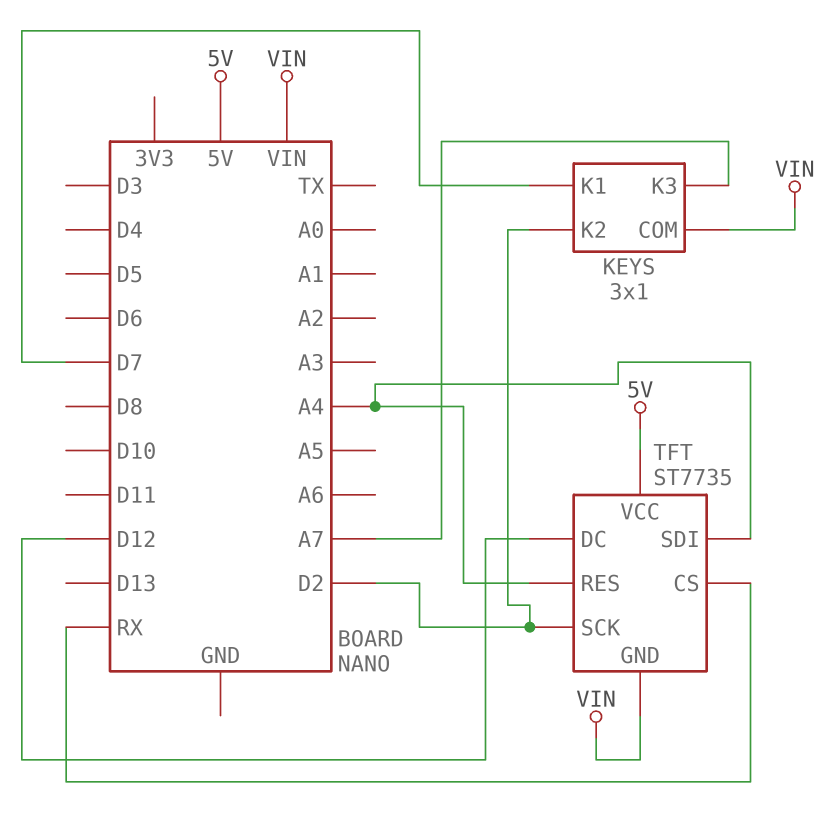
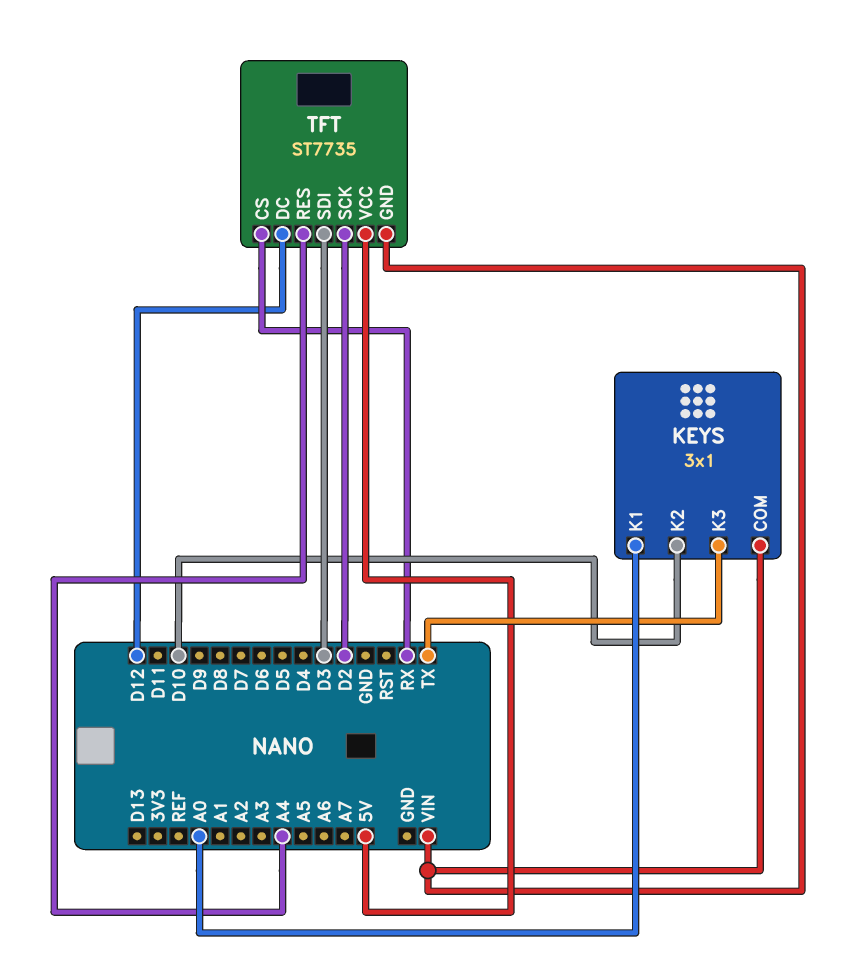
KEYS pin K1: D7 -> A0
KEYS pin K2: D2 -> D10
KEYS pin K3: A7 -> TX
TFT pin SDI: A4 -> D3

